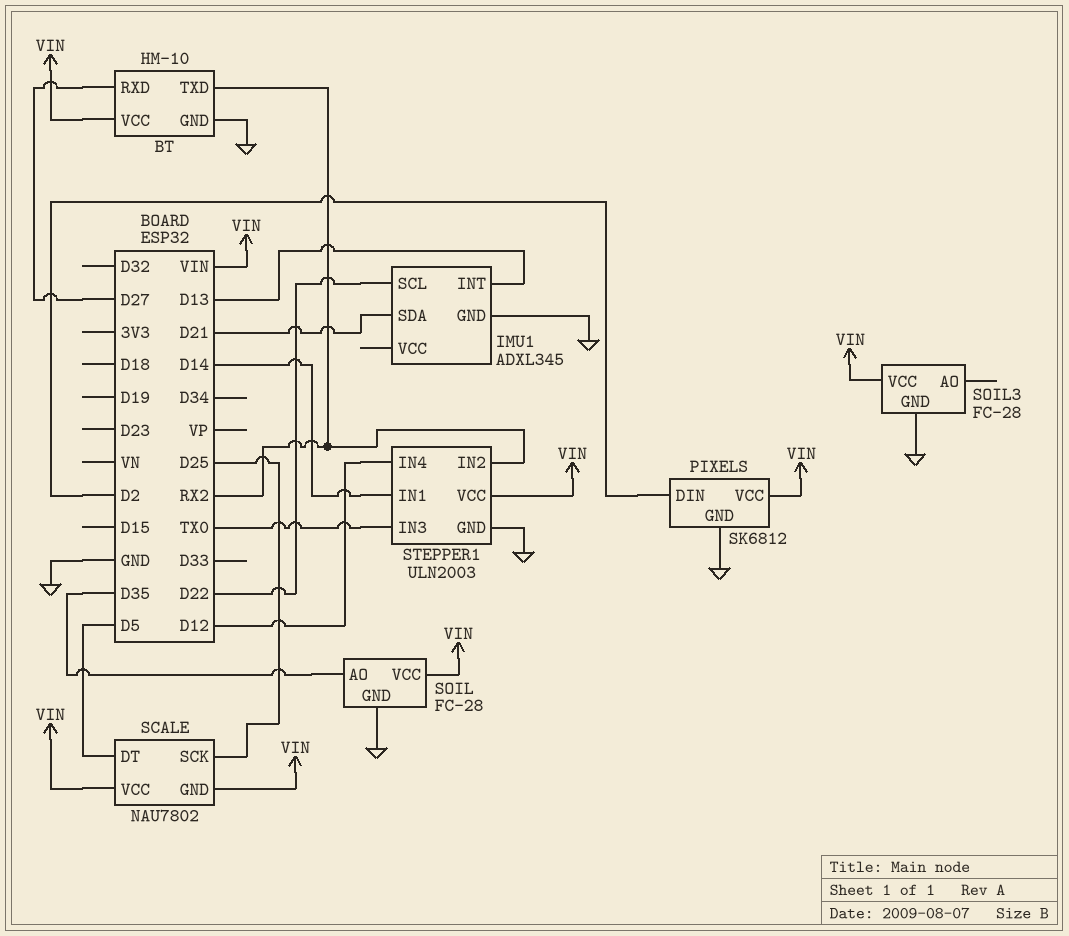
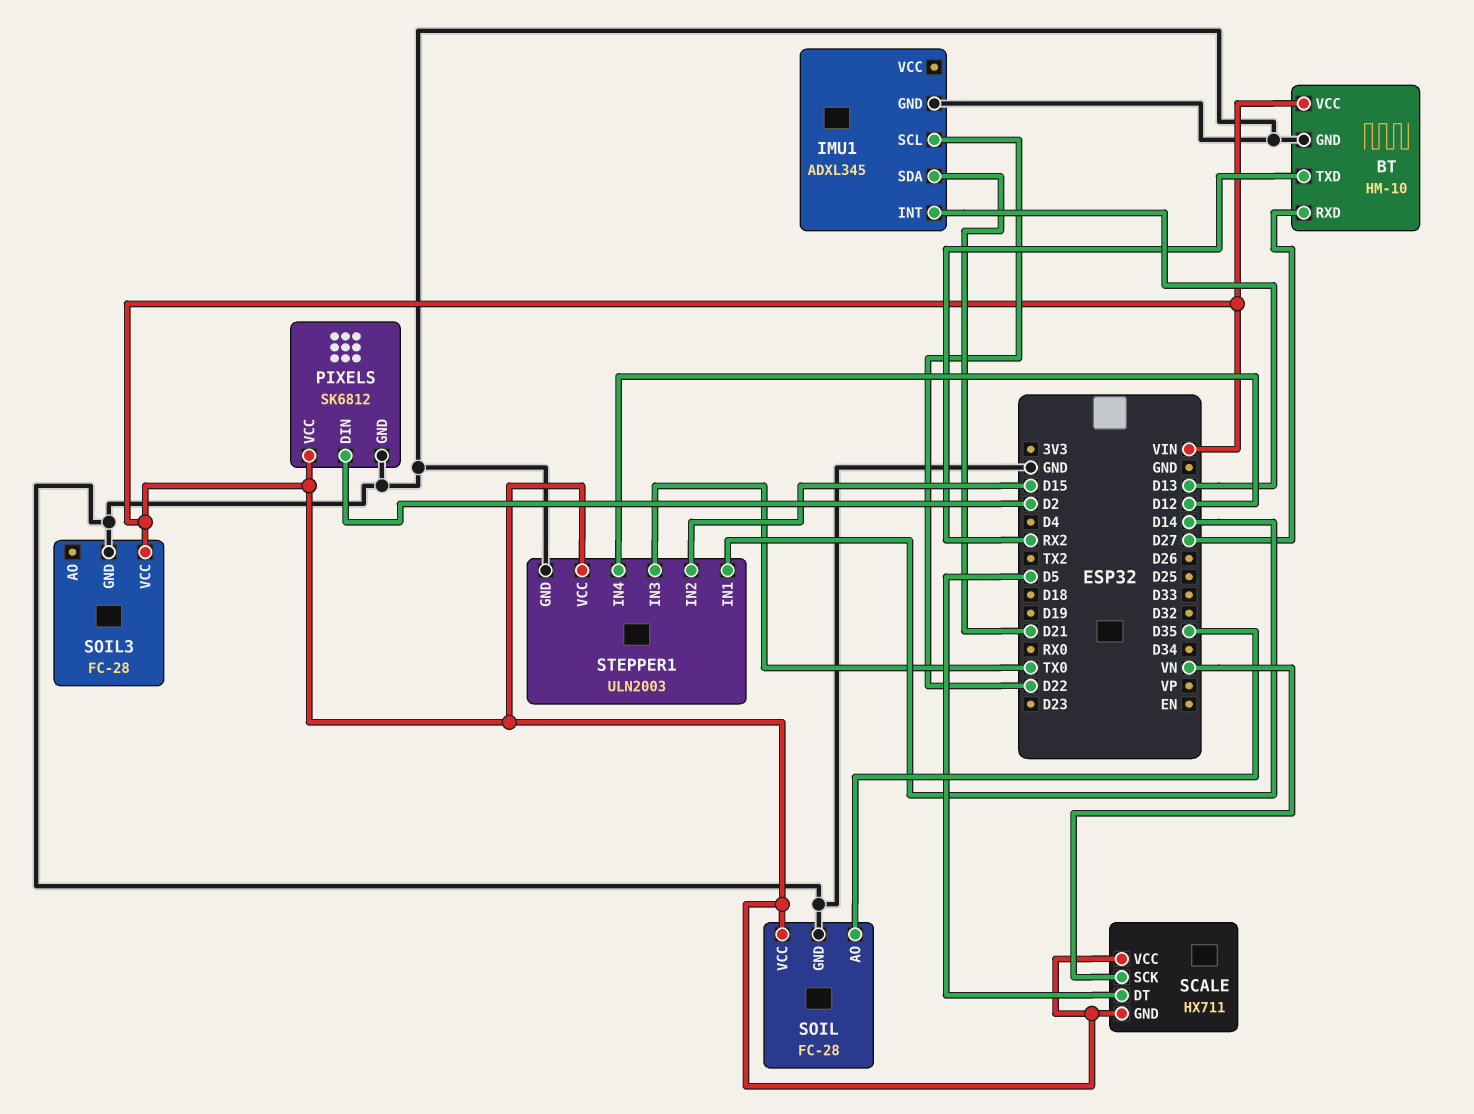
SCALE: NAU7802 -> HX711
SCALE pin SCK: D25 -> VN
STEPPER1 pin IN2: RX2 -> D15

